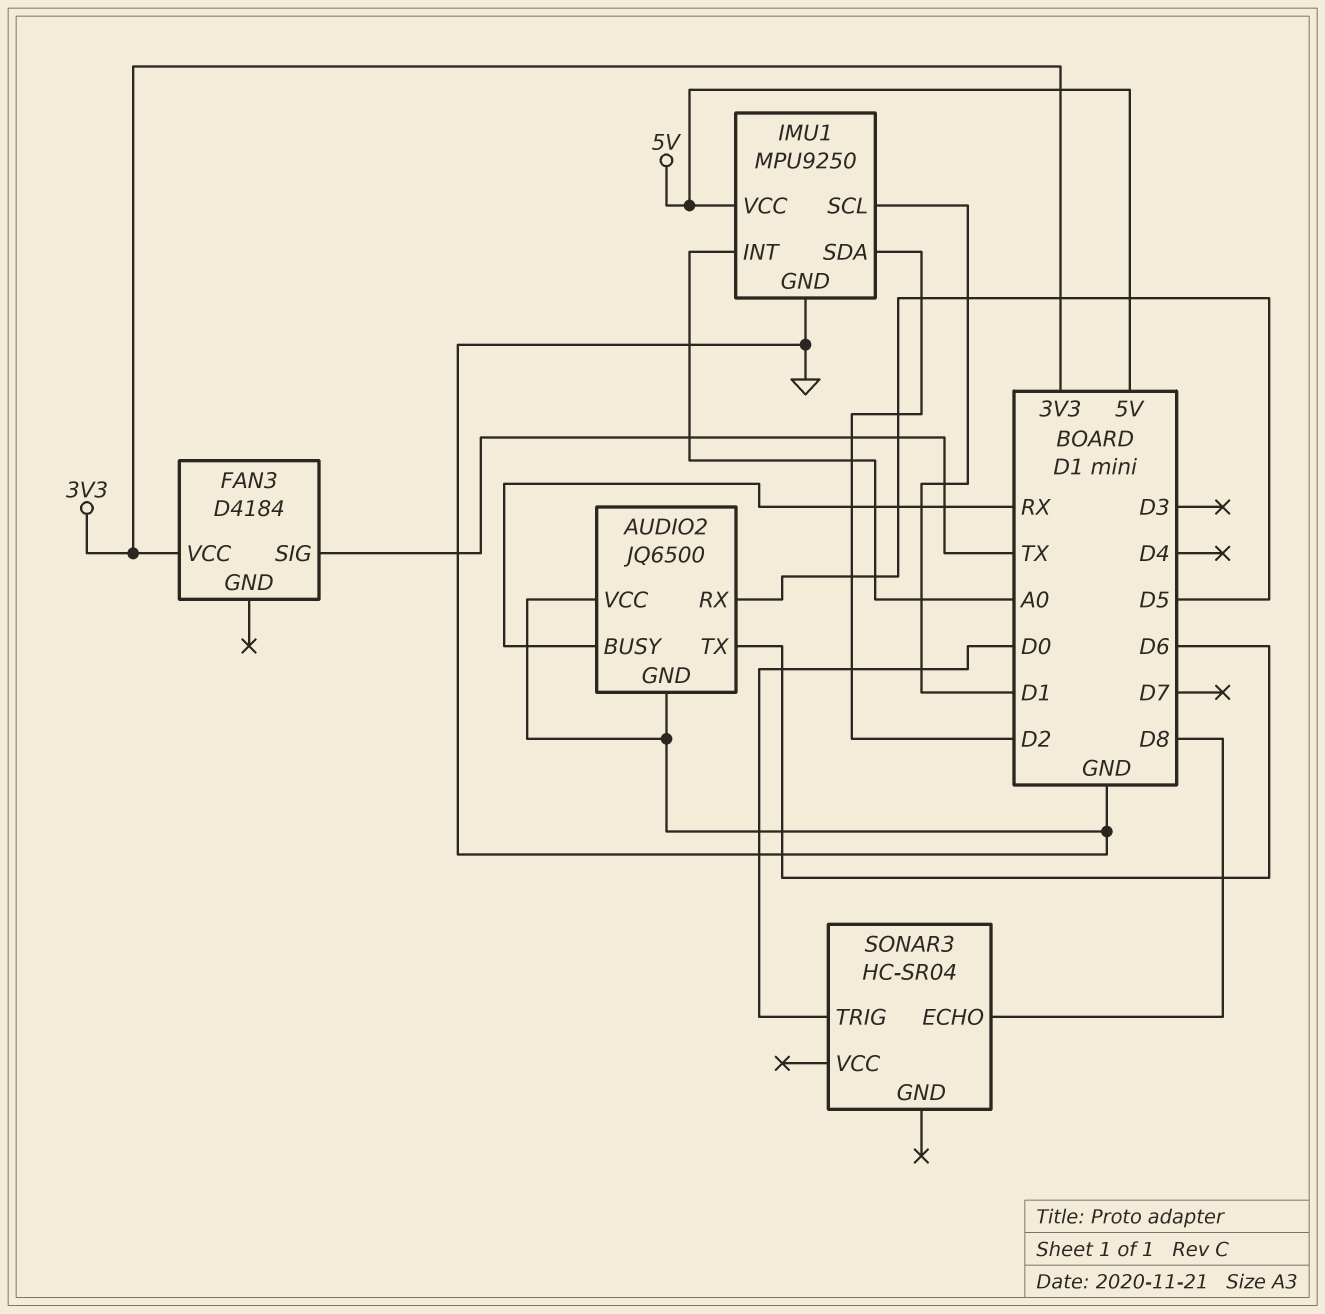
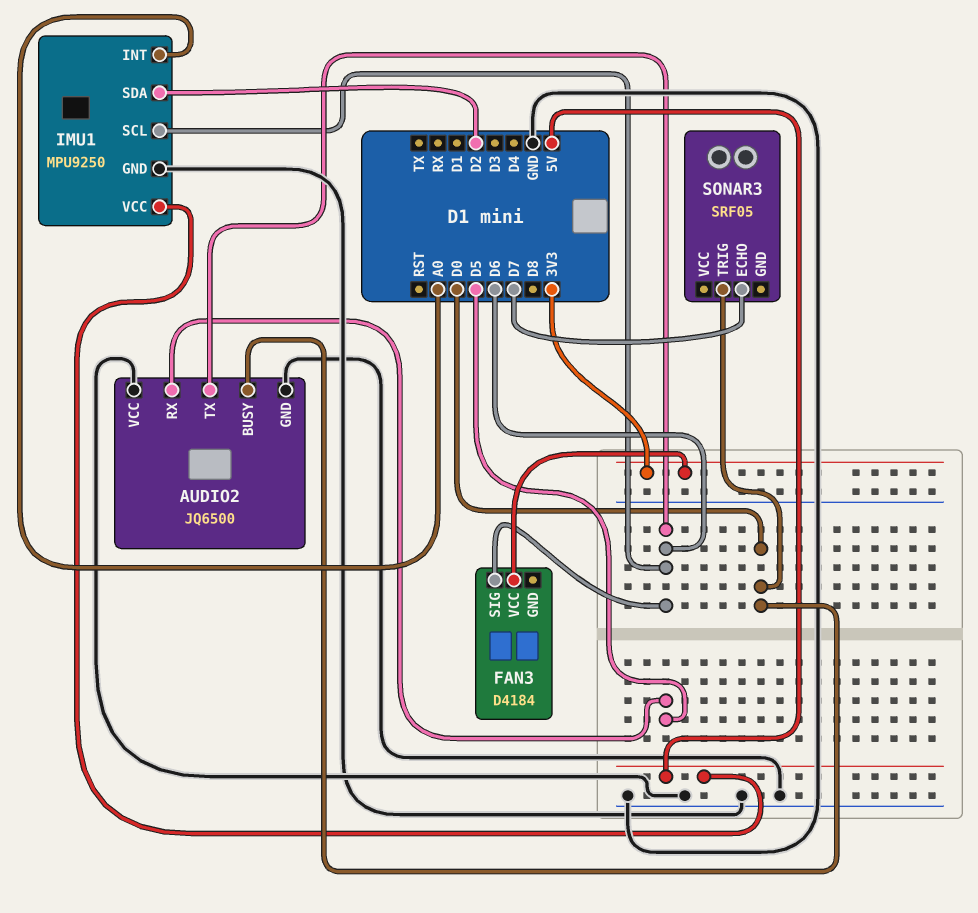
AUDIO2 pin BUSY: RX -> D0
FAN3 pin SIG: TX -> D6
IMU1 pin SCL: D1 -> D6
SONAR3: HC-SR04 -> SRF05
SONAR3 pin ECHO: D8 -> D7

